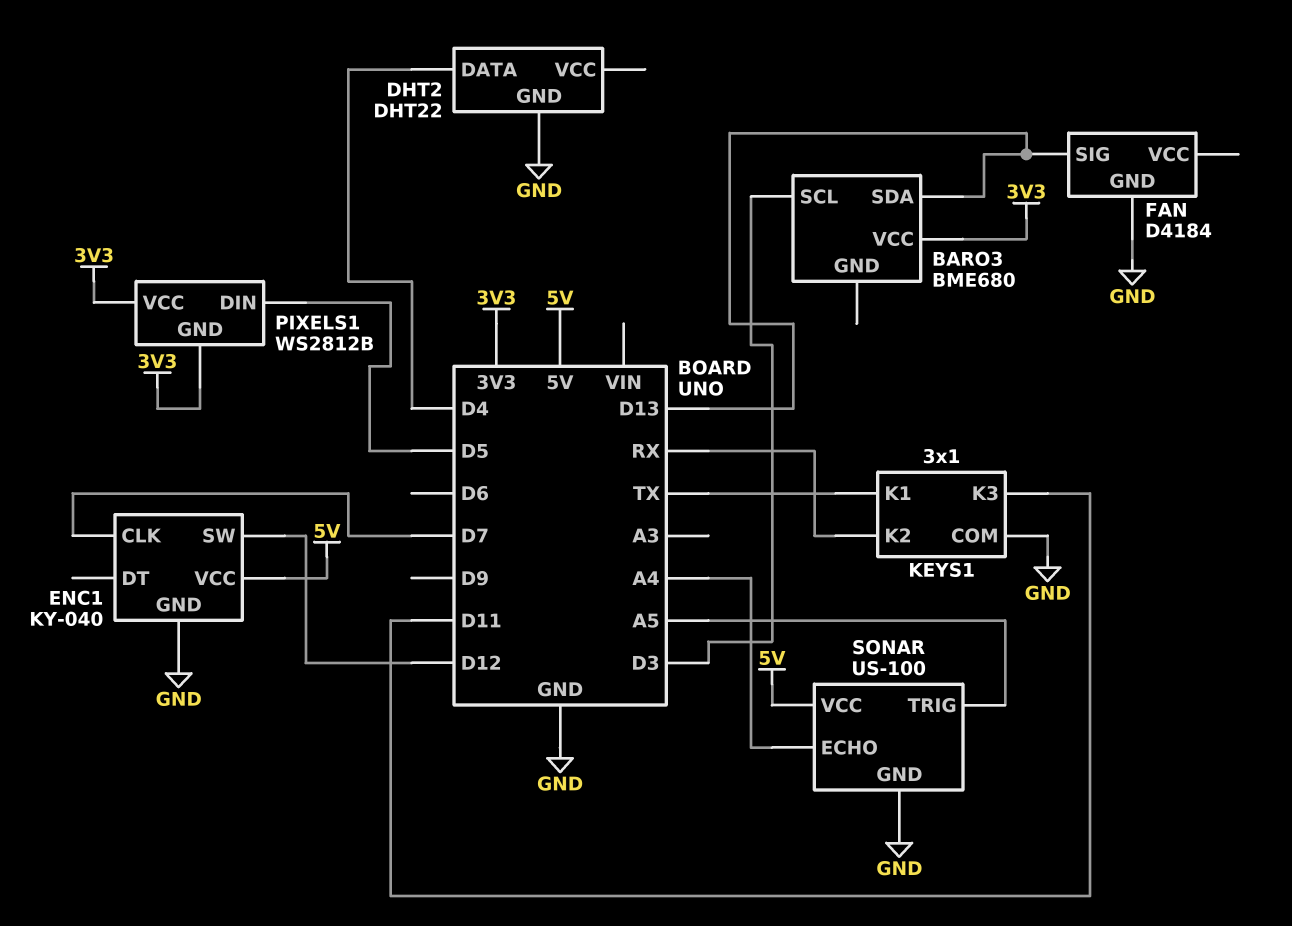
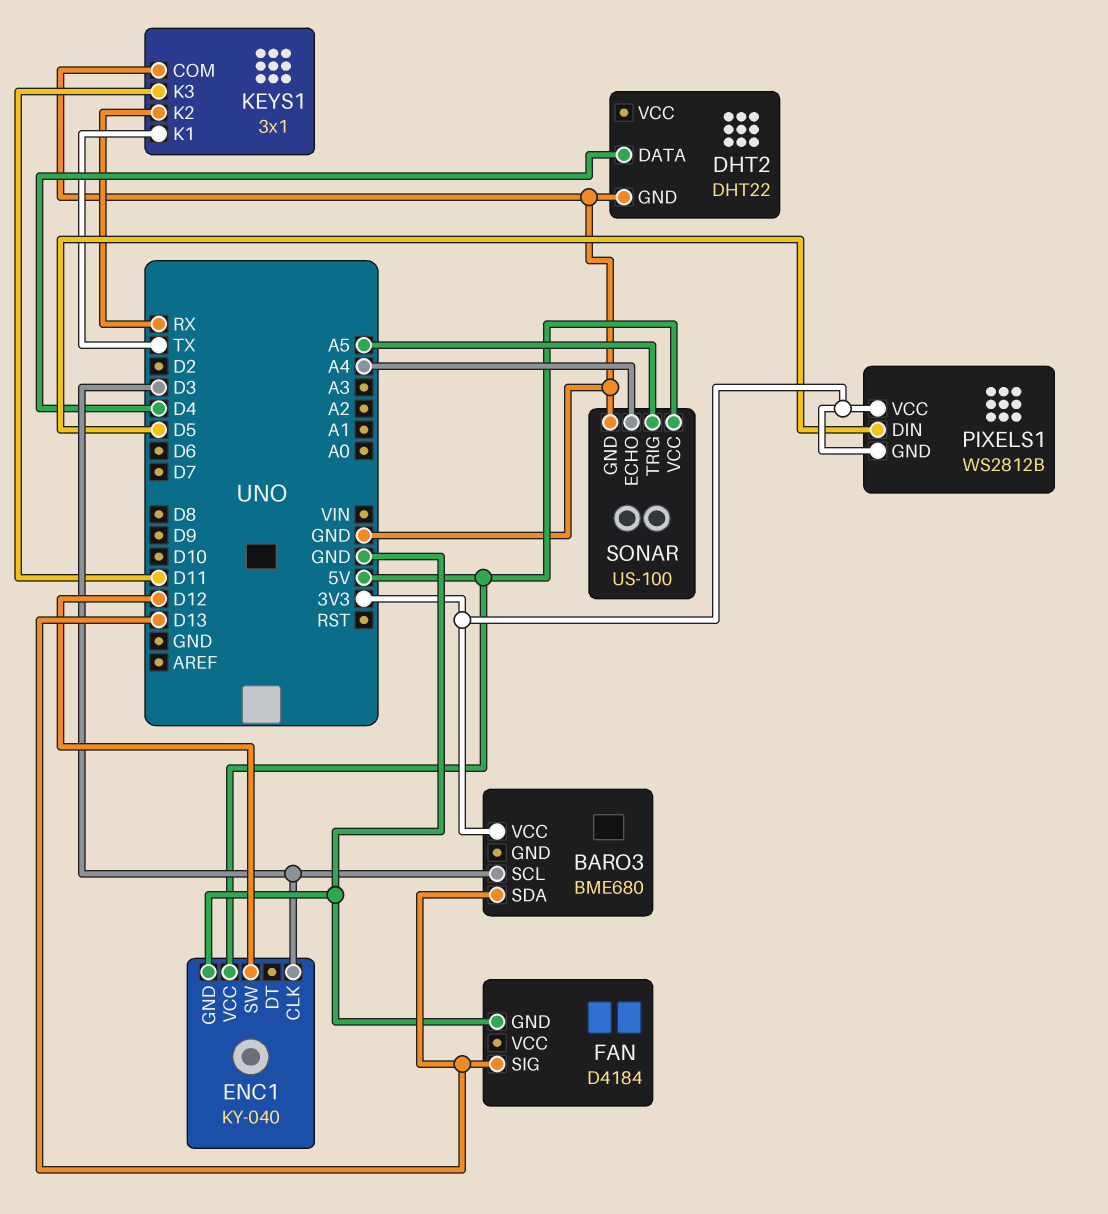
ENC1 pin CLK: D7 -> D3

